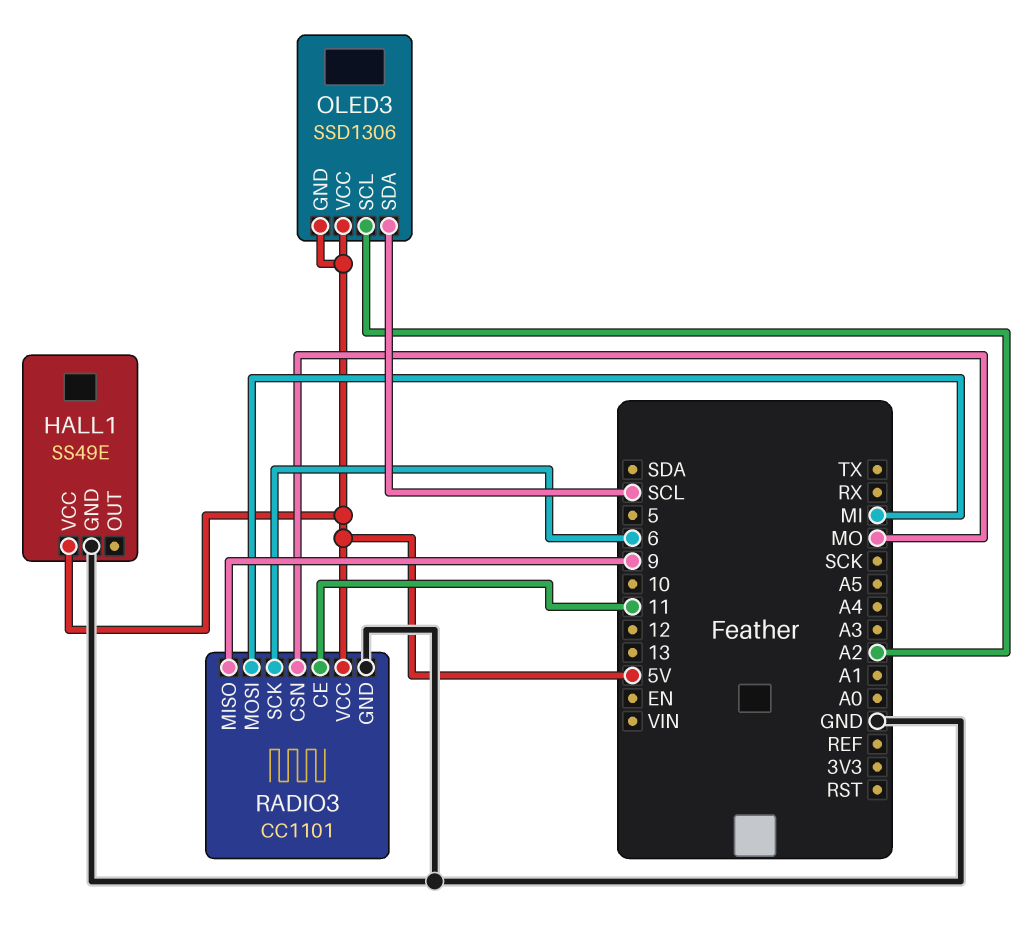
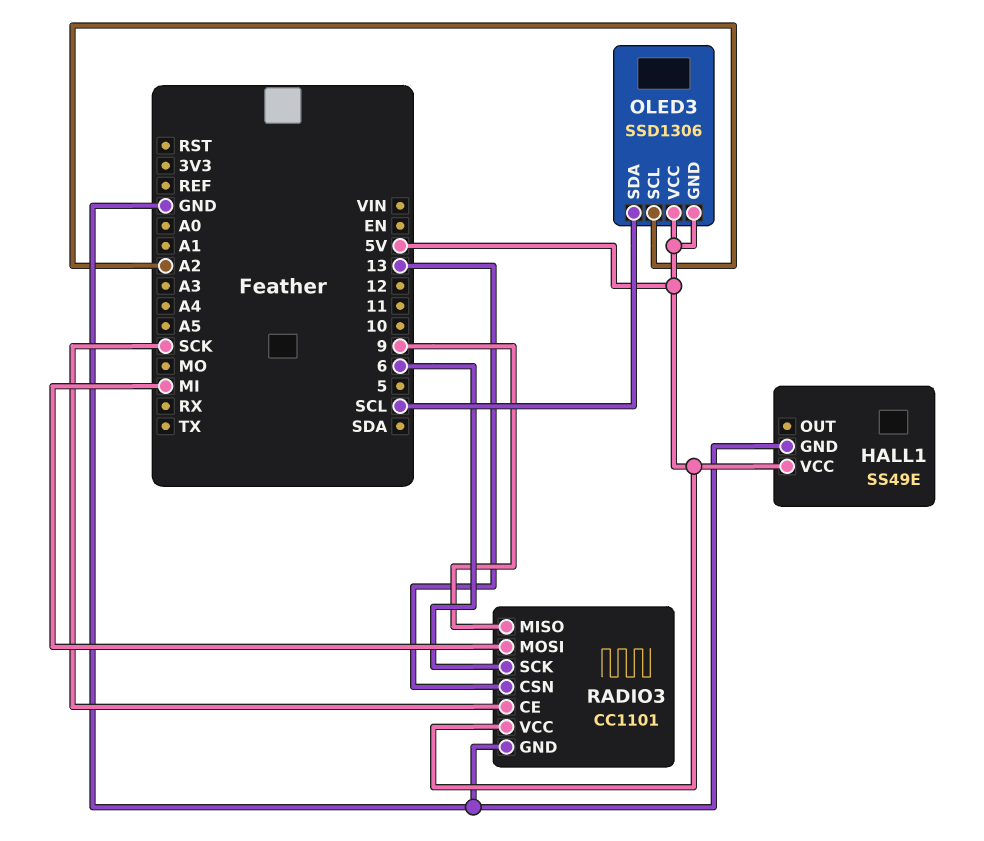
RADIO3 pin CE: 11 -> SCK
RADIO3 pin CSN: MO -> 13

